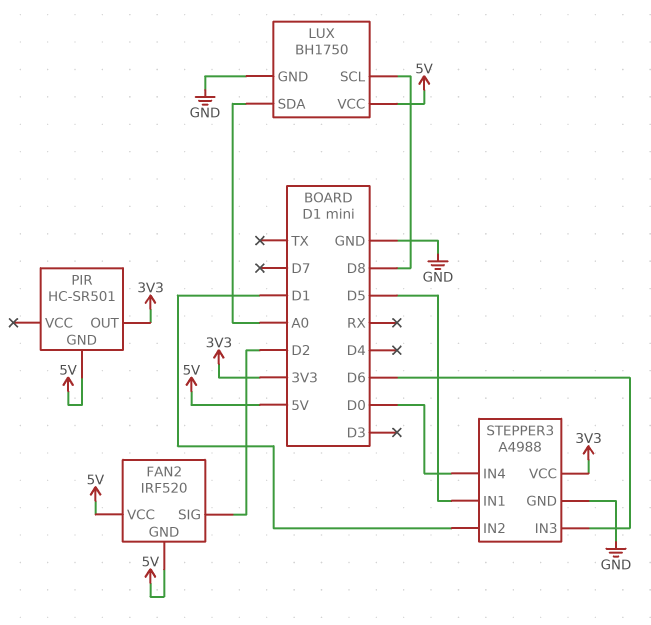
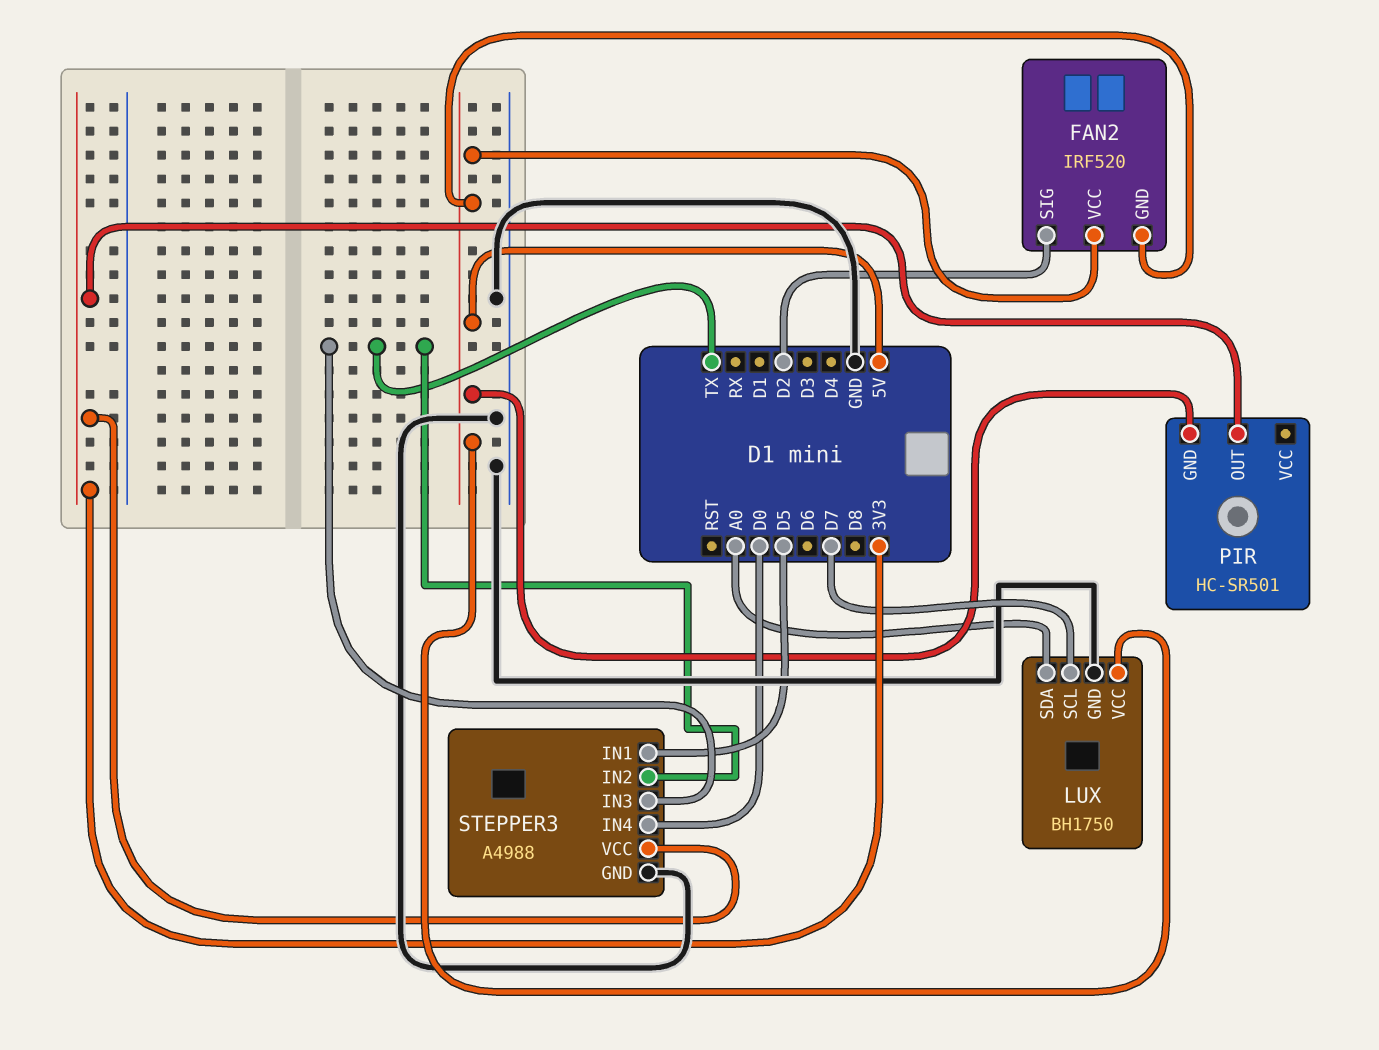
LUX pin SCL: D8 -> D7
STEPPER3 pin IN2: D1 -> TX
STEPPER3 pin IN3: D6 -> TX

